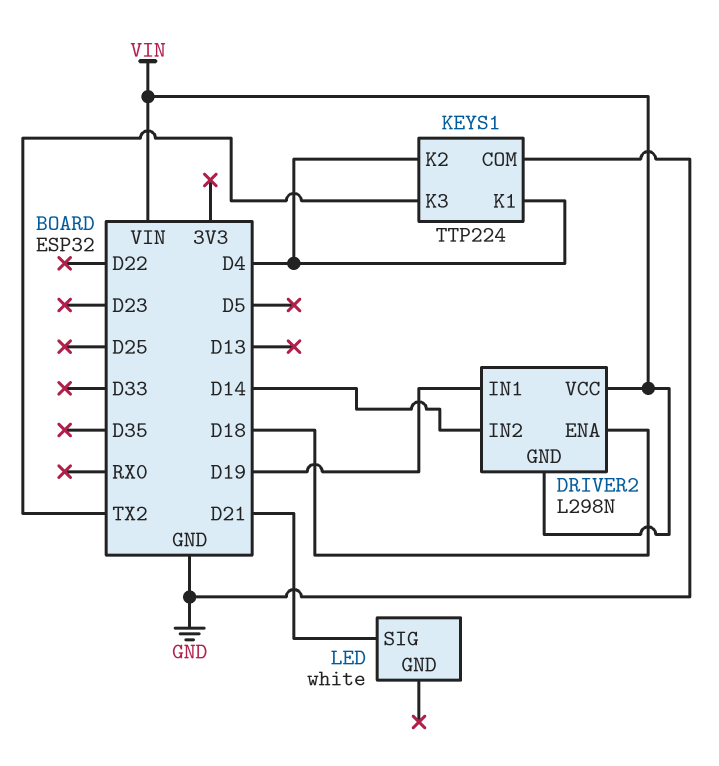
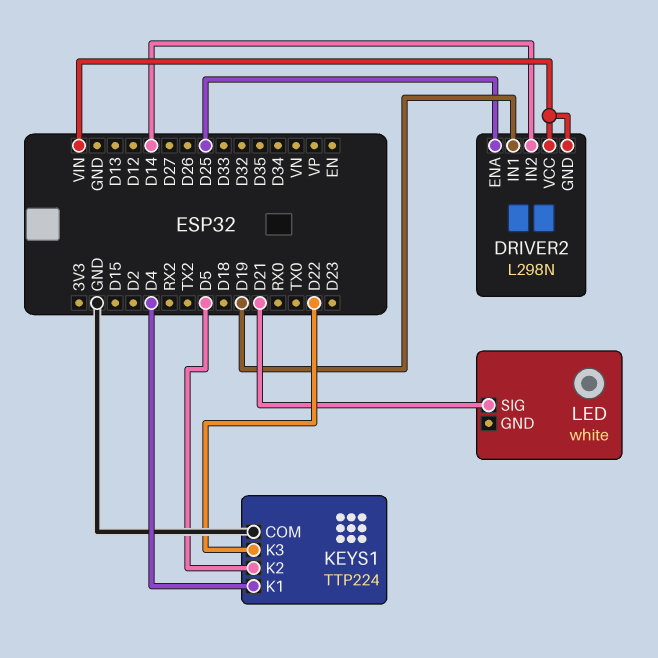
DRIVER2 pin ENA: D18 -> D25
KEYS1 pin K2: D4 -> D5
KEYS1 pin K3: TX2 -> D22

